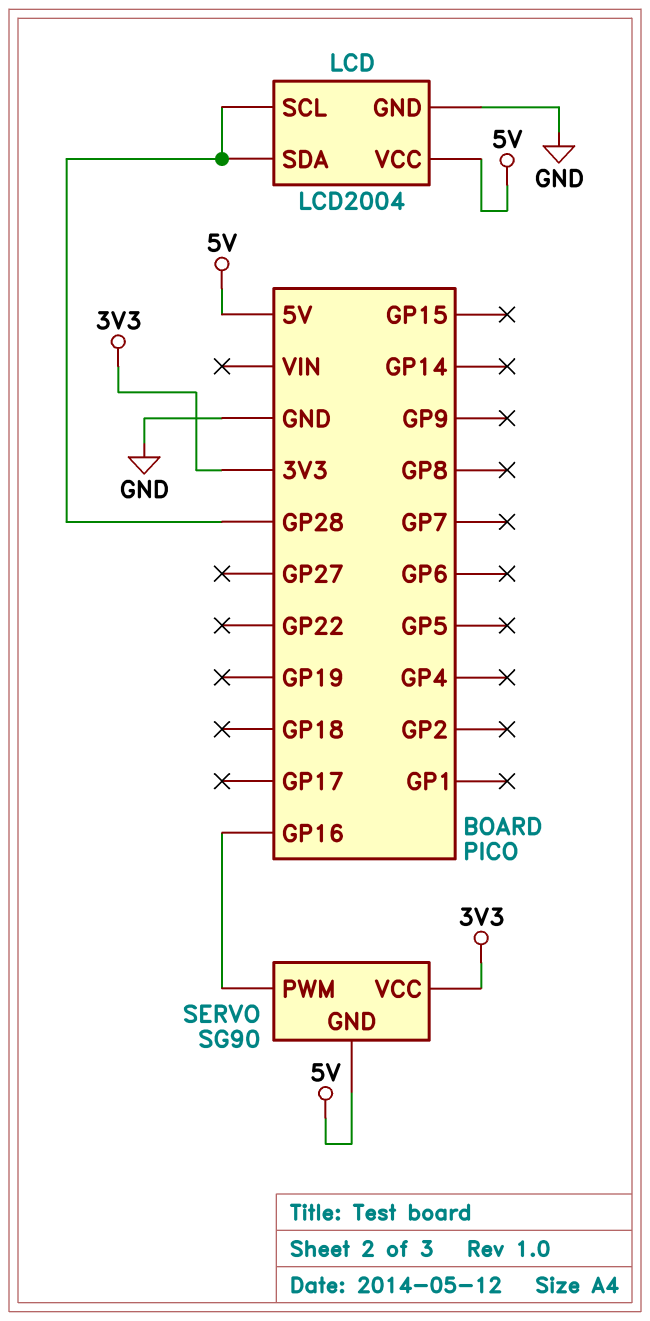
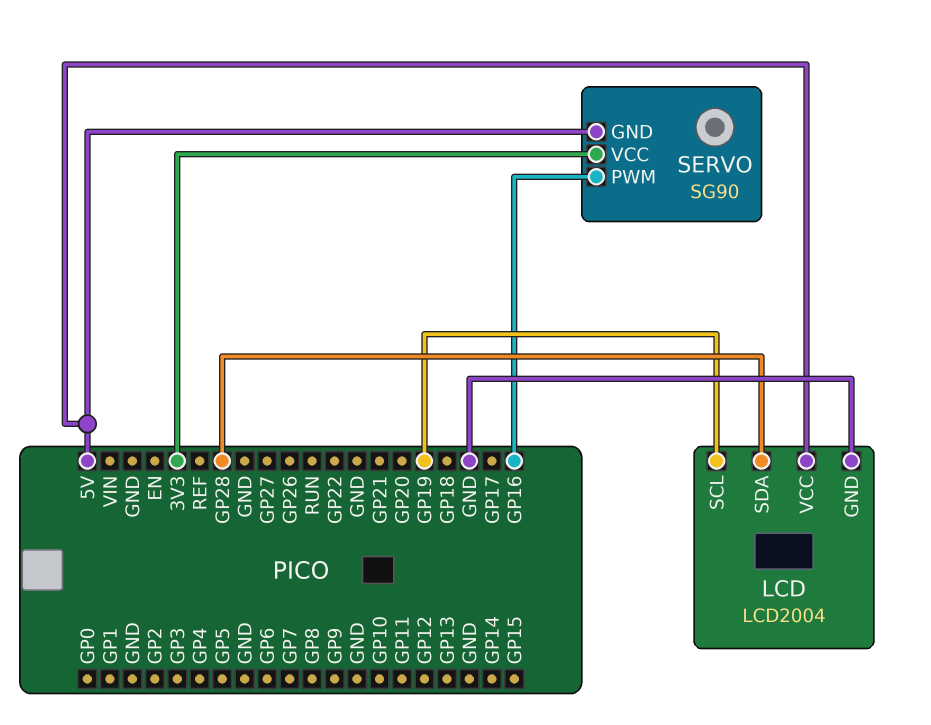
LCD pin SCL: GP28 -> GP19

